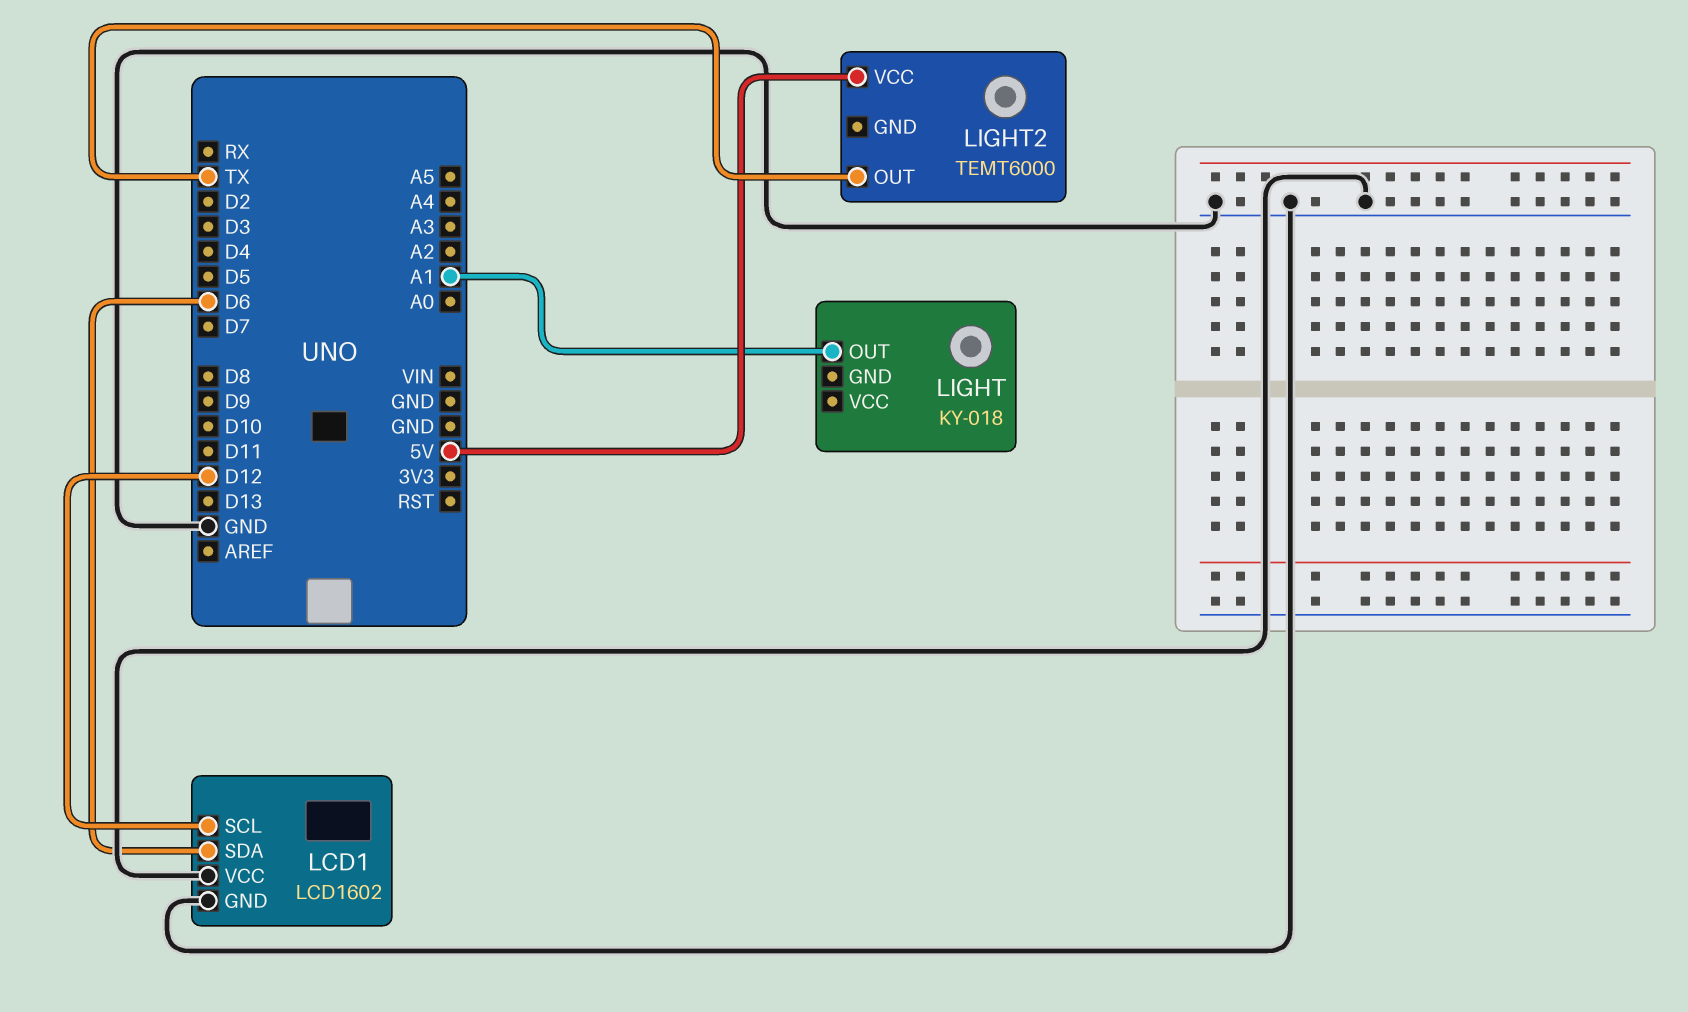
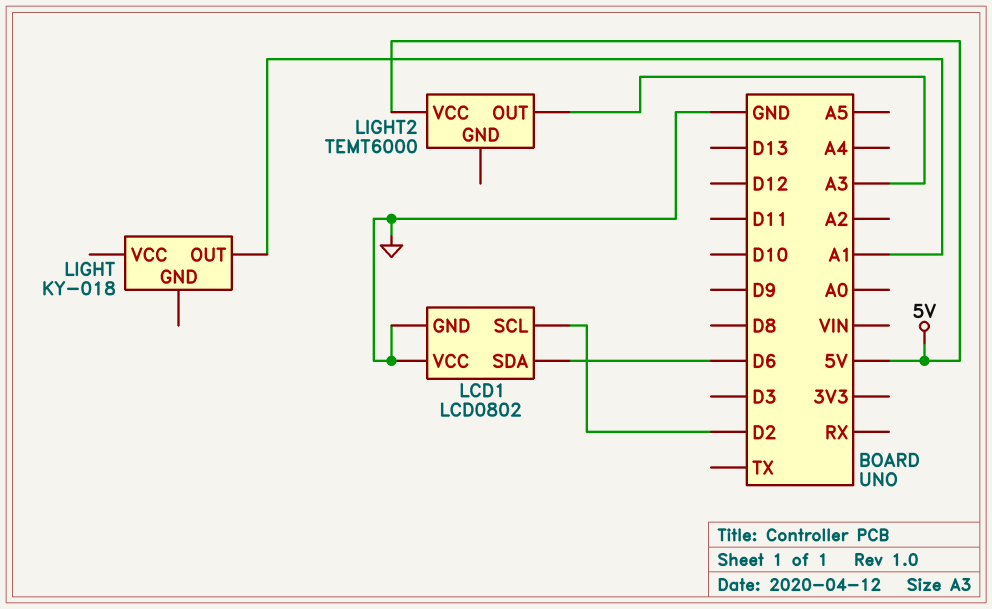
LCD1: LCD1602 -> LCD0802
LCD1 pin SCL: D12 -> D2
LIGHT2 pin OUT: TX -> A3

